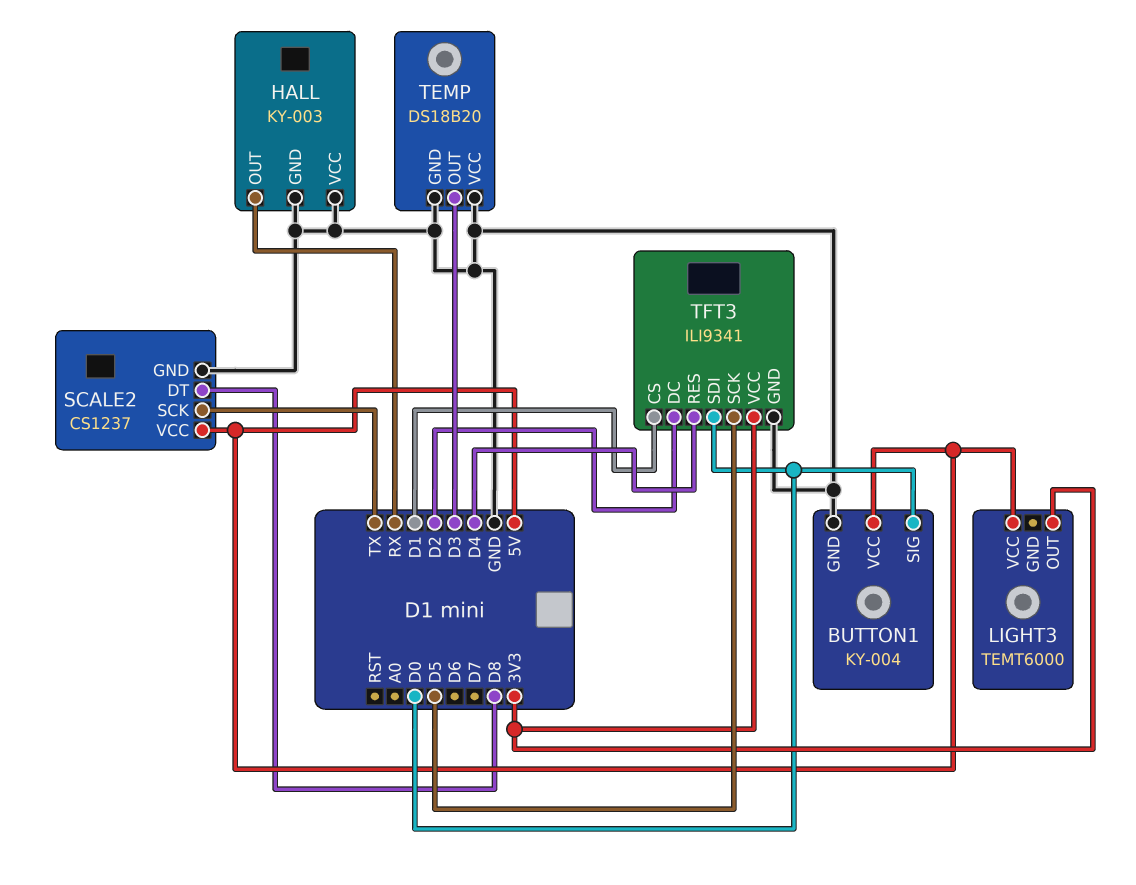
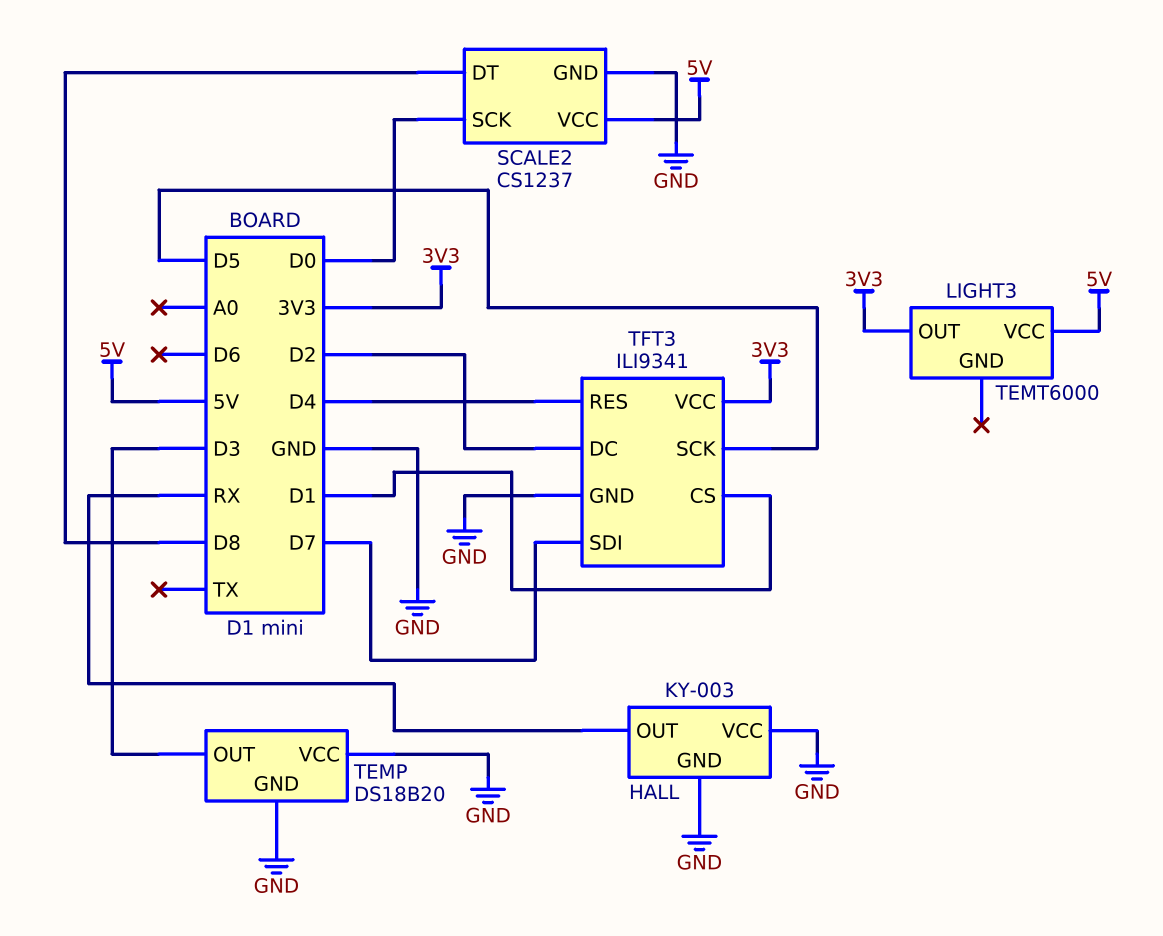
BUTTON1: KY-004 -> none
BUTTON1 pin GND: GND -> none
BUTTON1 pin SIG: D0 -> none
BUTTON1 pin VCC: 5V -> none
SCALE2 pin SCK: TX -> D0
TFT3 pin SDI: D0 -> D7

